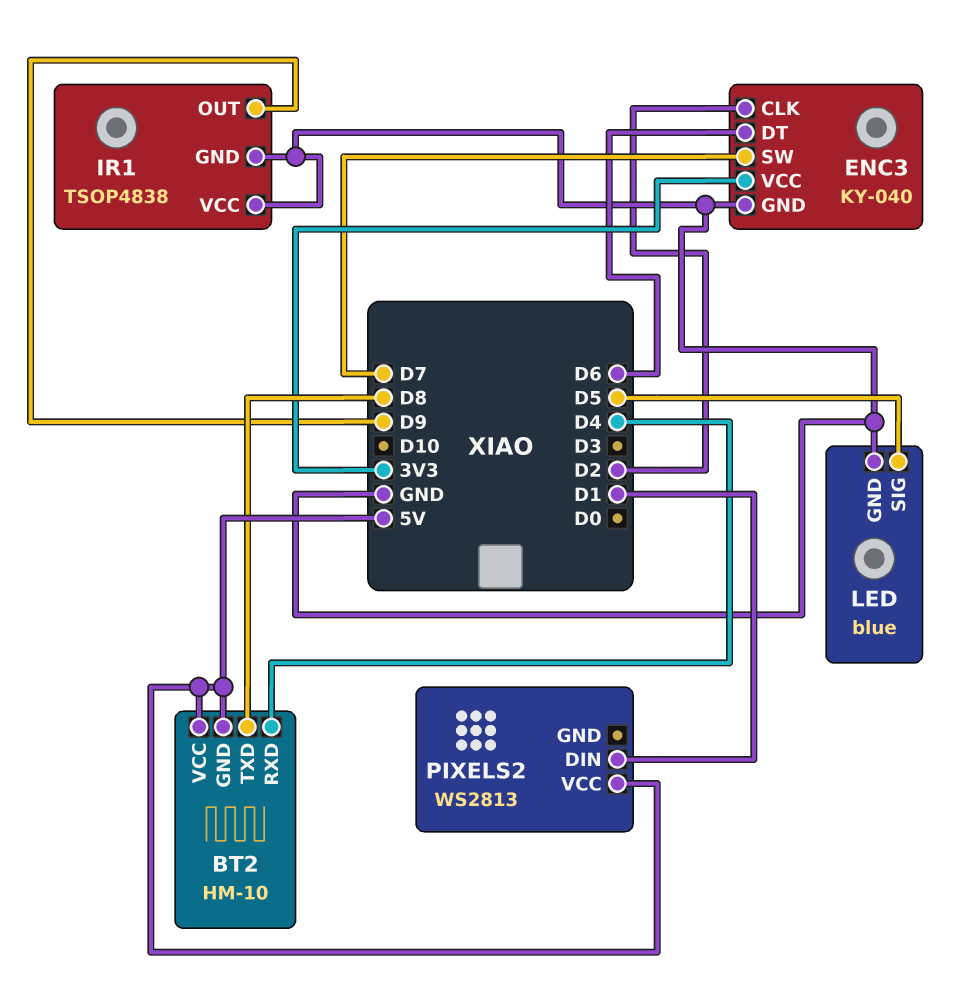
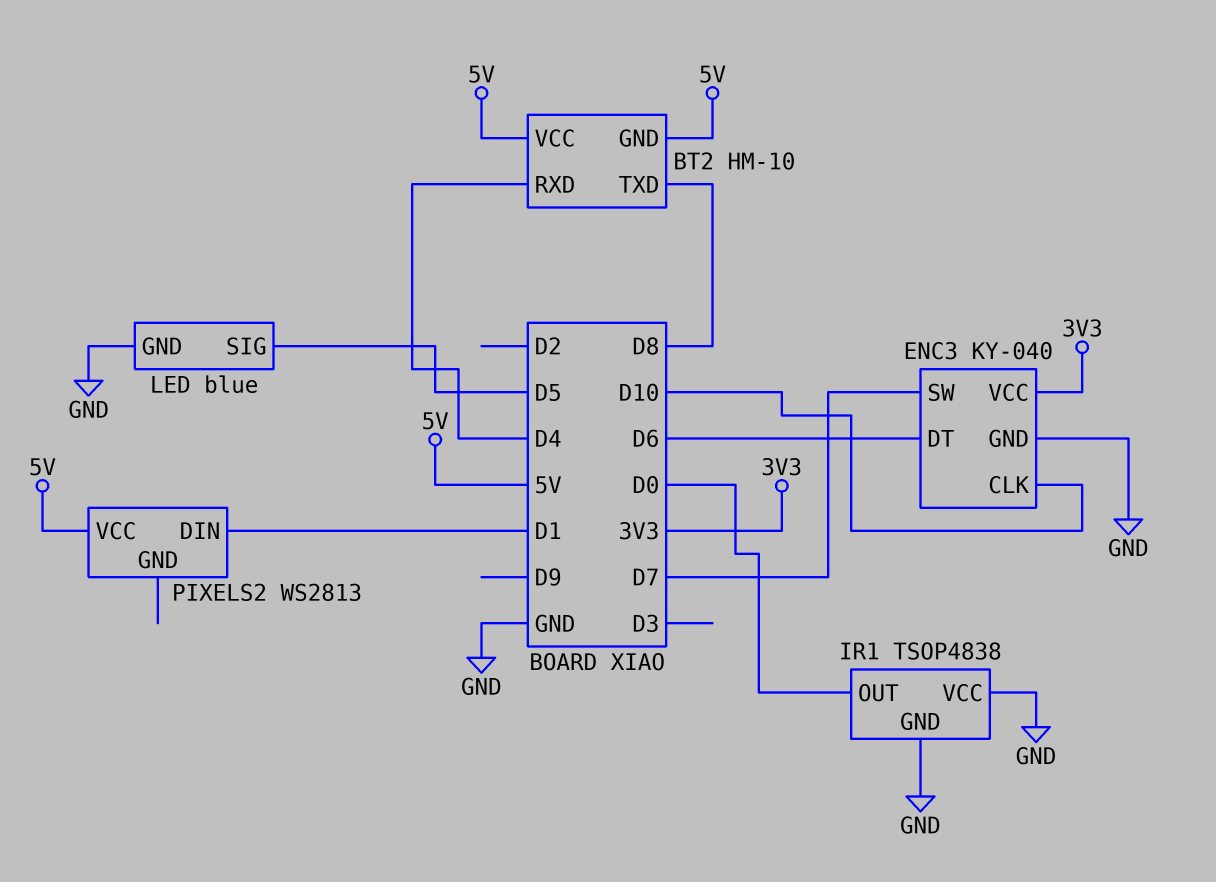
ENC3 pin CLK: D2 -> D10
IR1 pin OUT: D9 -> D0

